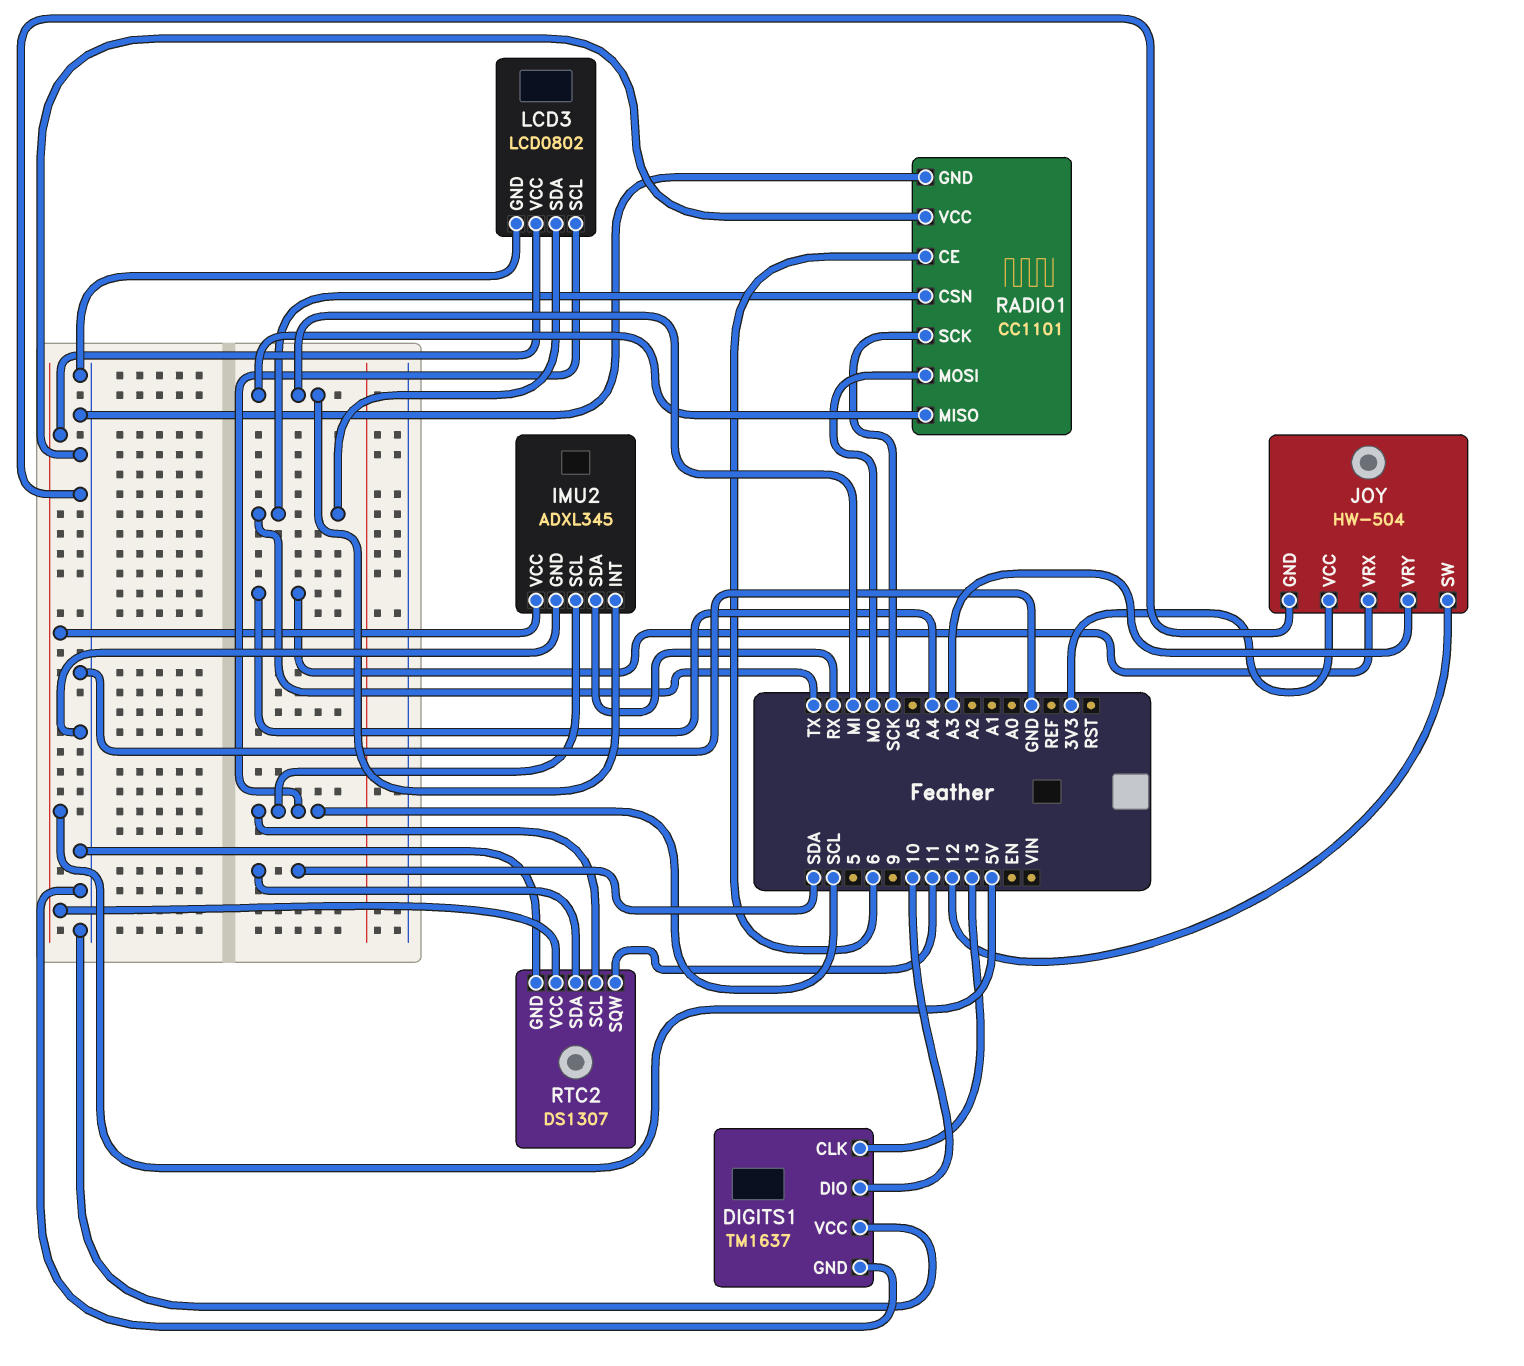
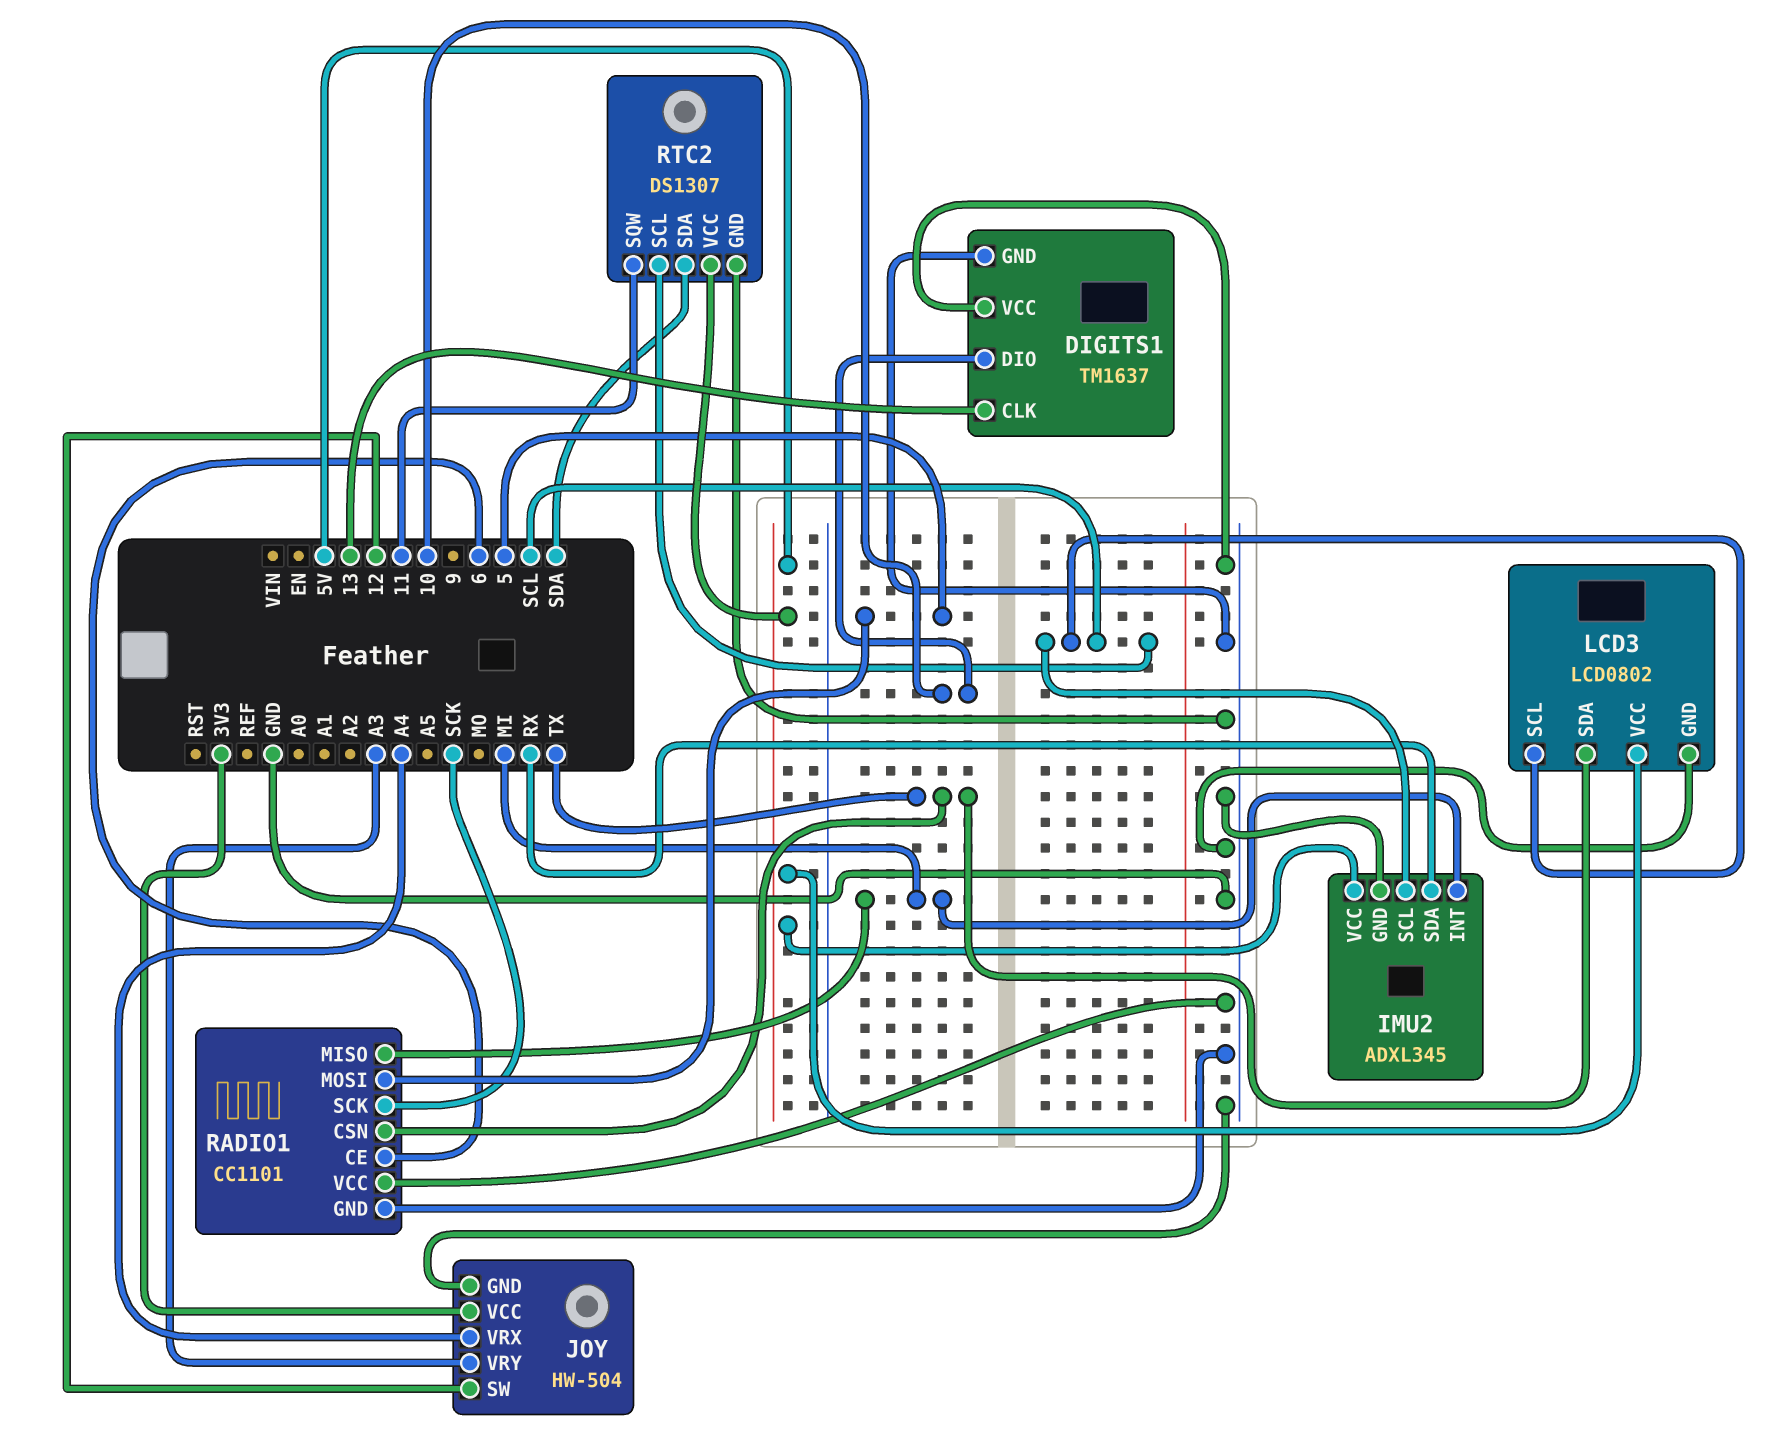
RADIO1 pin MOSI: MO -> 5

